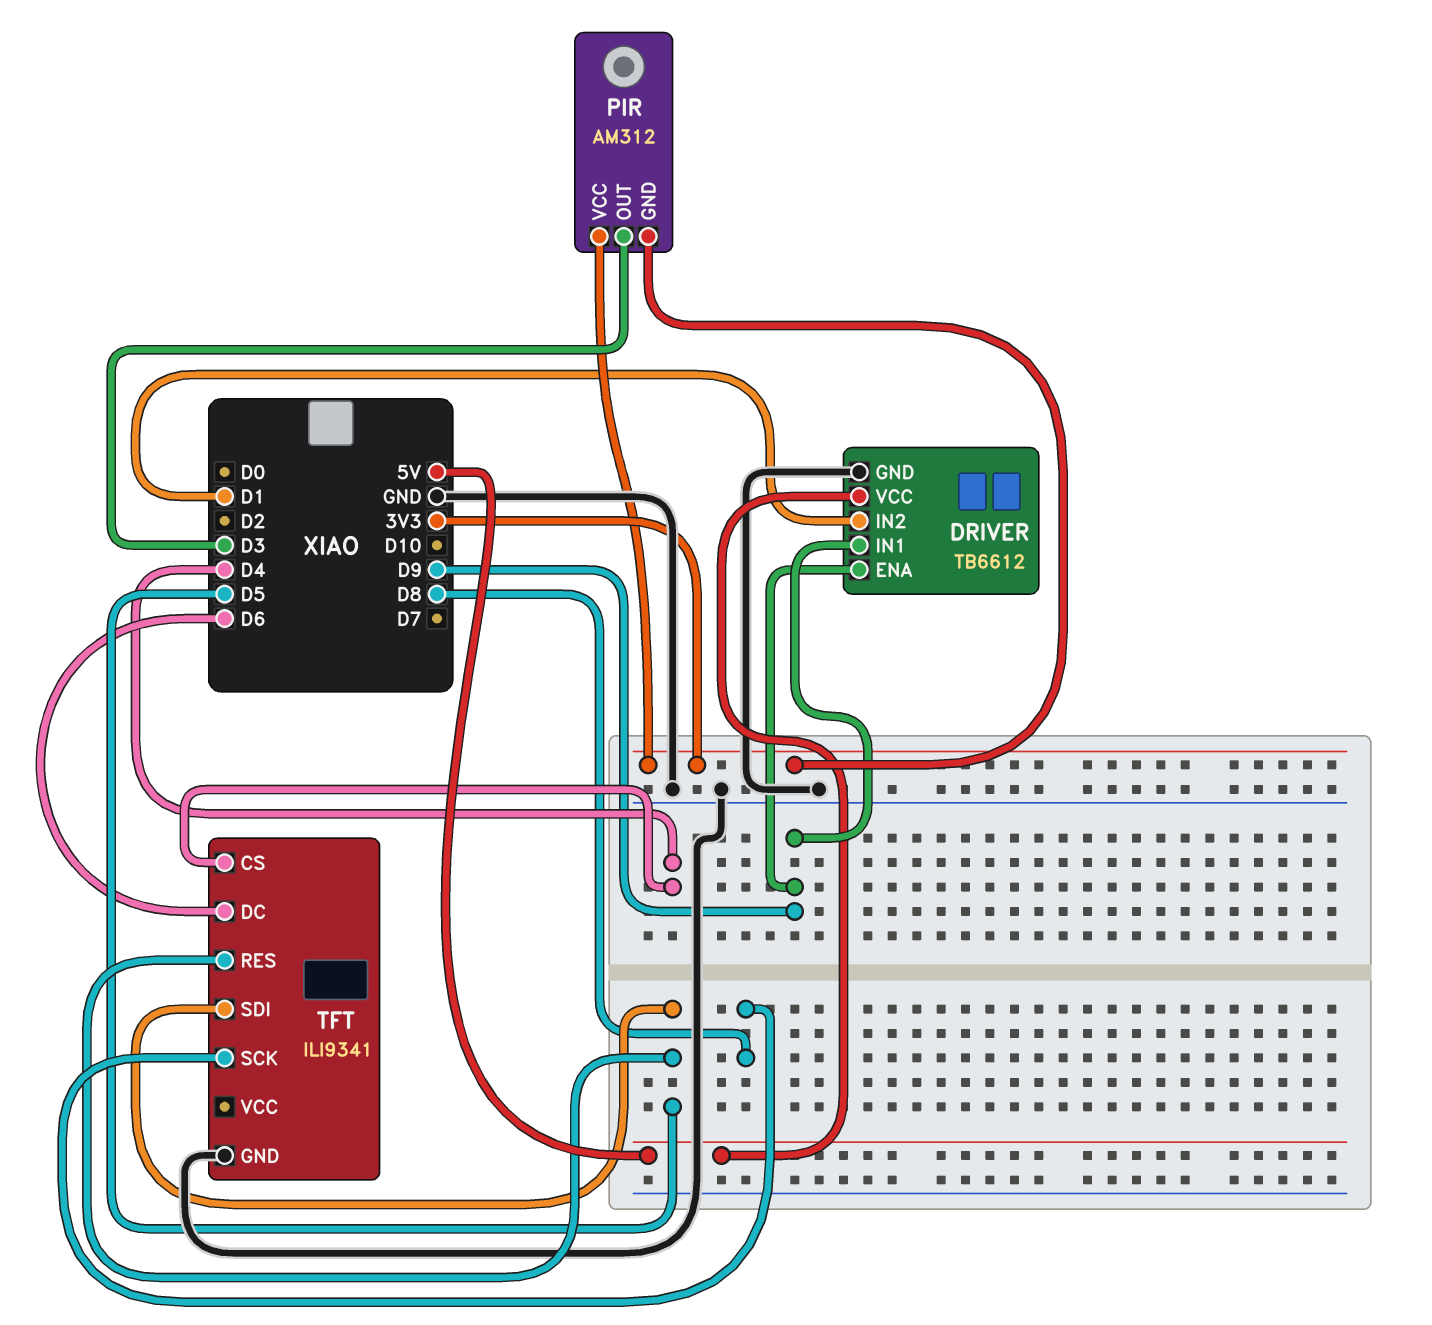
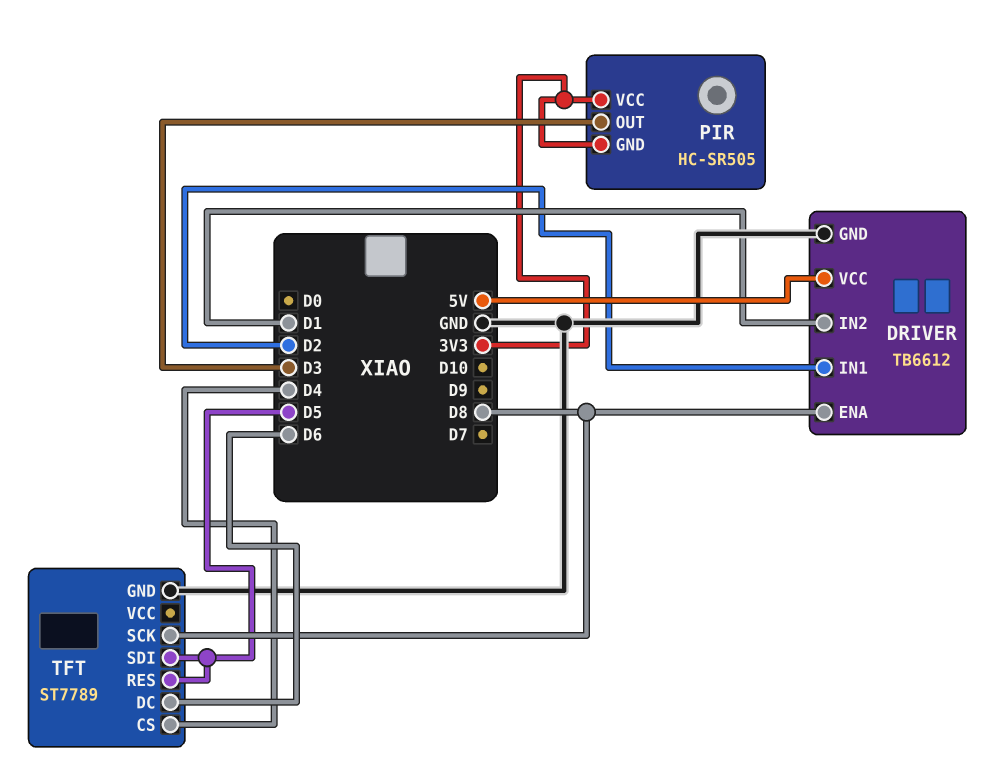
DRIVER pin ENA: D9 -> D8
DRIVER pin IN1: D9 -> D2
PIR: AM312 -> HC-SR505
TFT: ILI9341 -> ST7789

